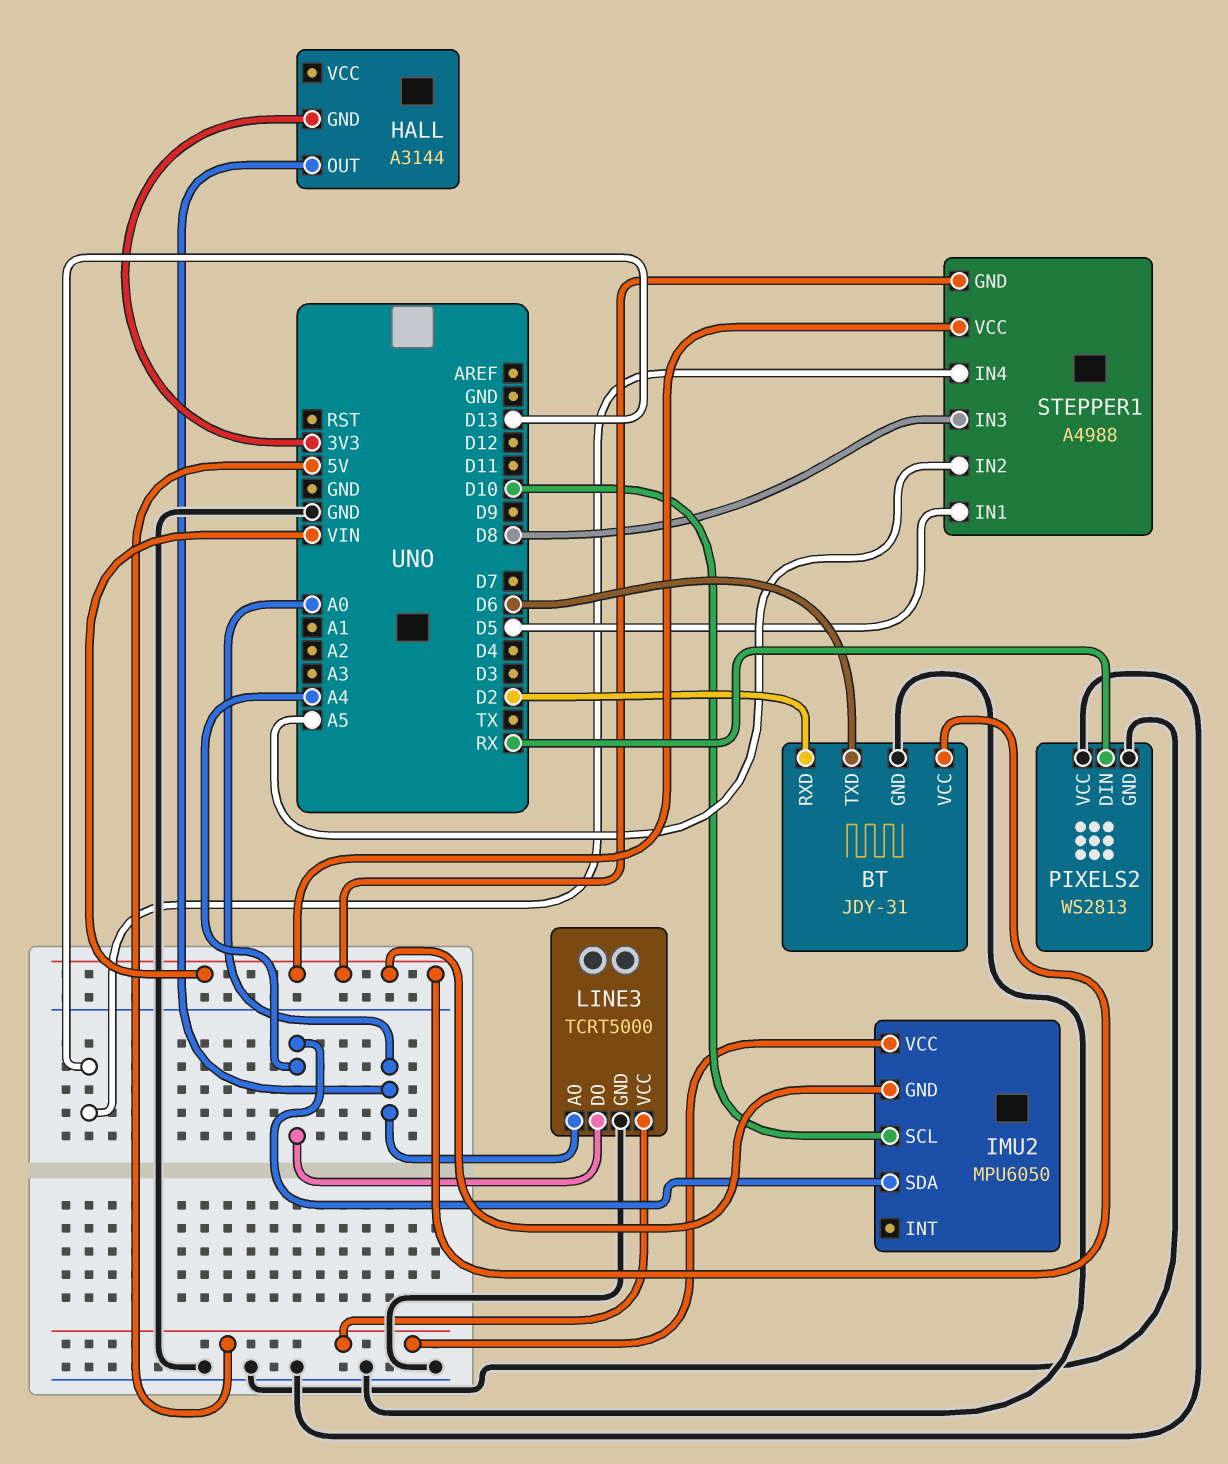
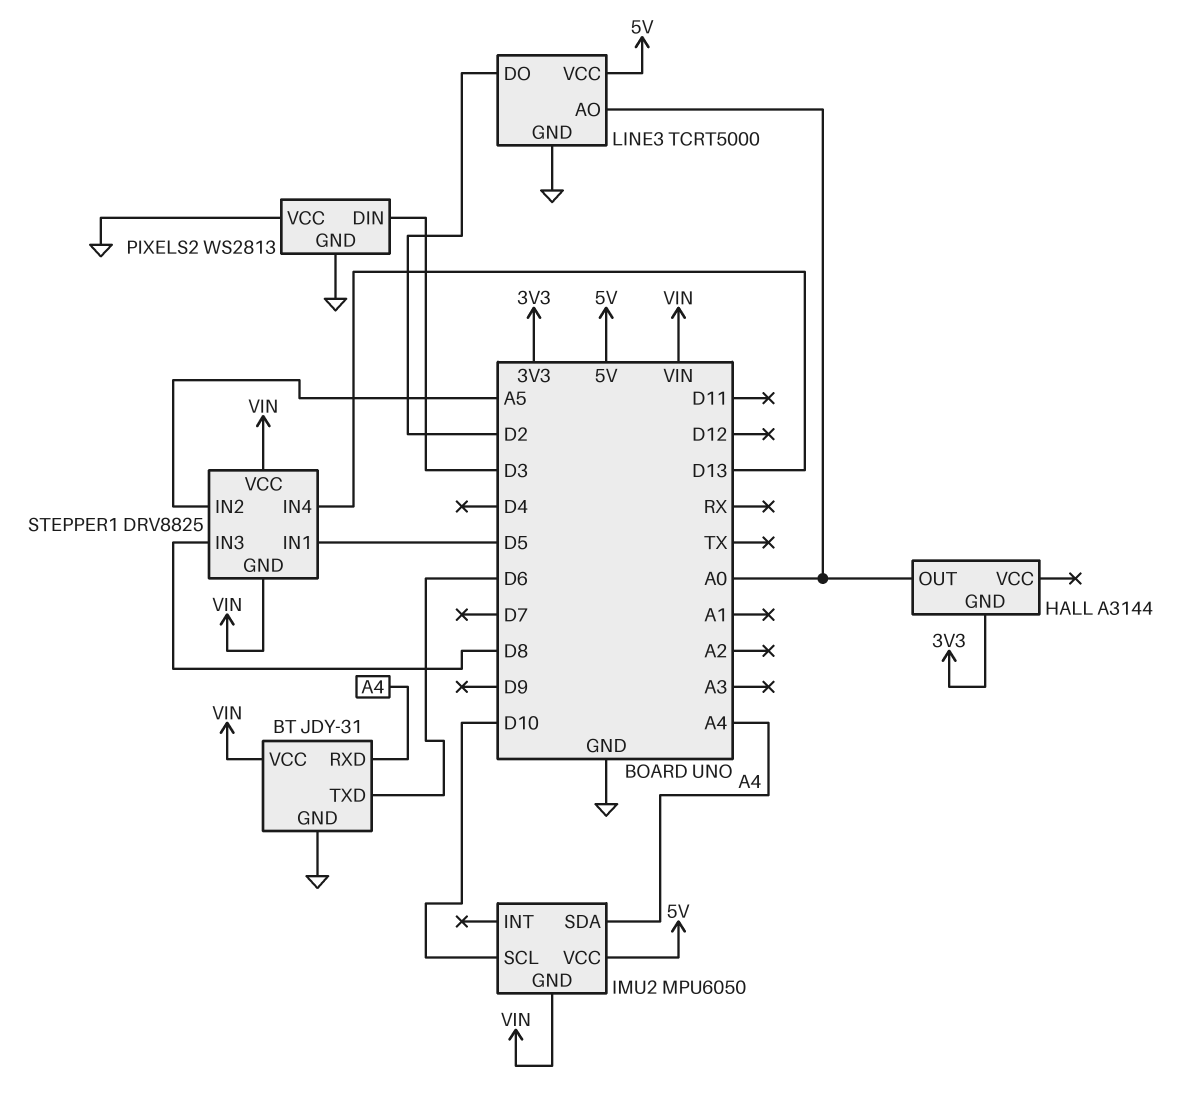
BT pin RXD: D2 -> A4
LINE3 pin DO: A4 -> D2
PIXELS2 pin DIN: RX -> D3
STEPPER1: A4988 -> DRV8825

